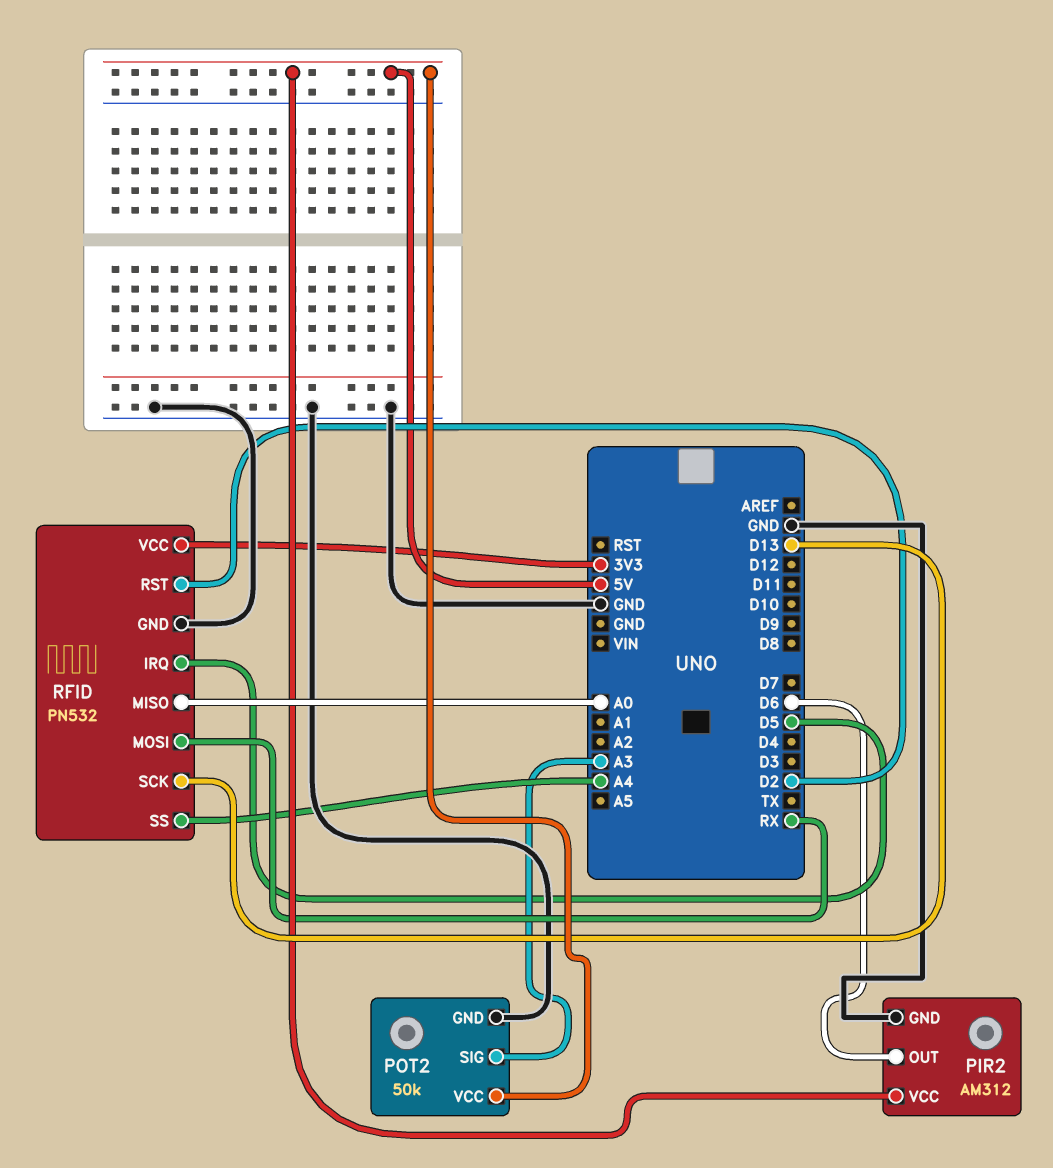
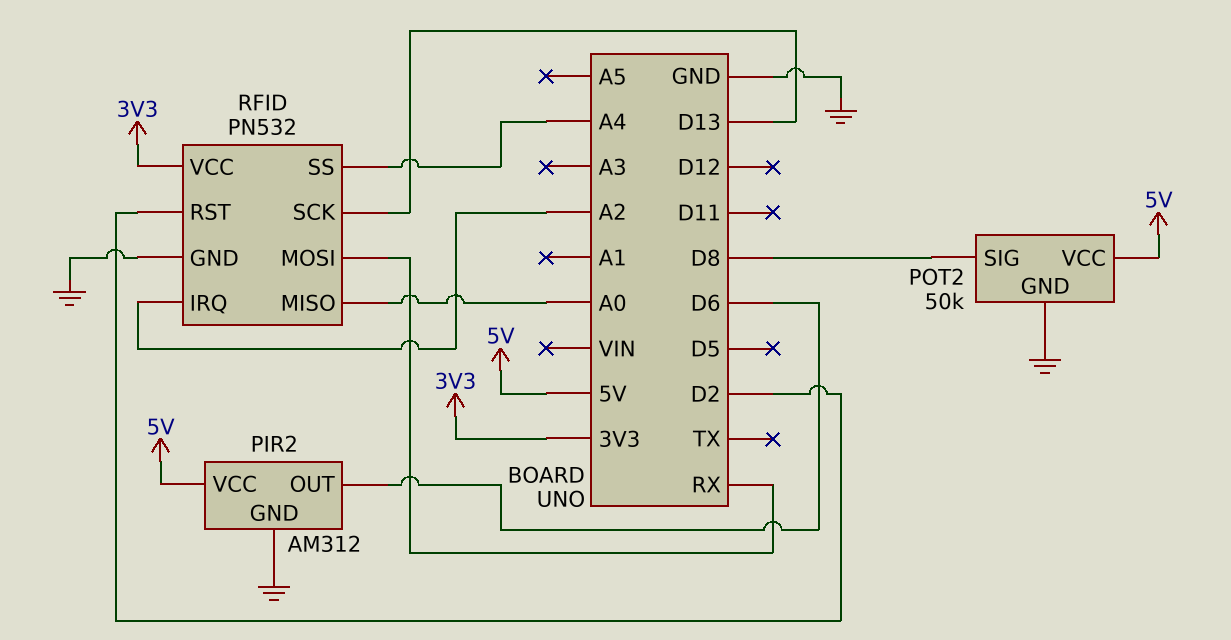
POT2 pin SIG: A3 -> D8
RFID pin IRQ: D5 -> A2

